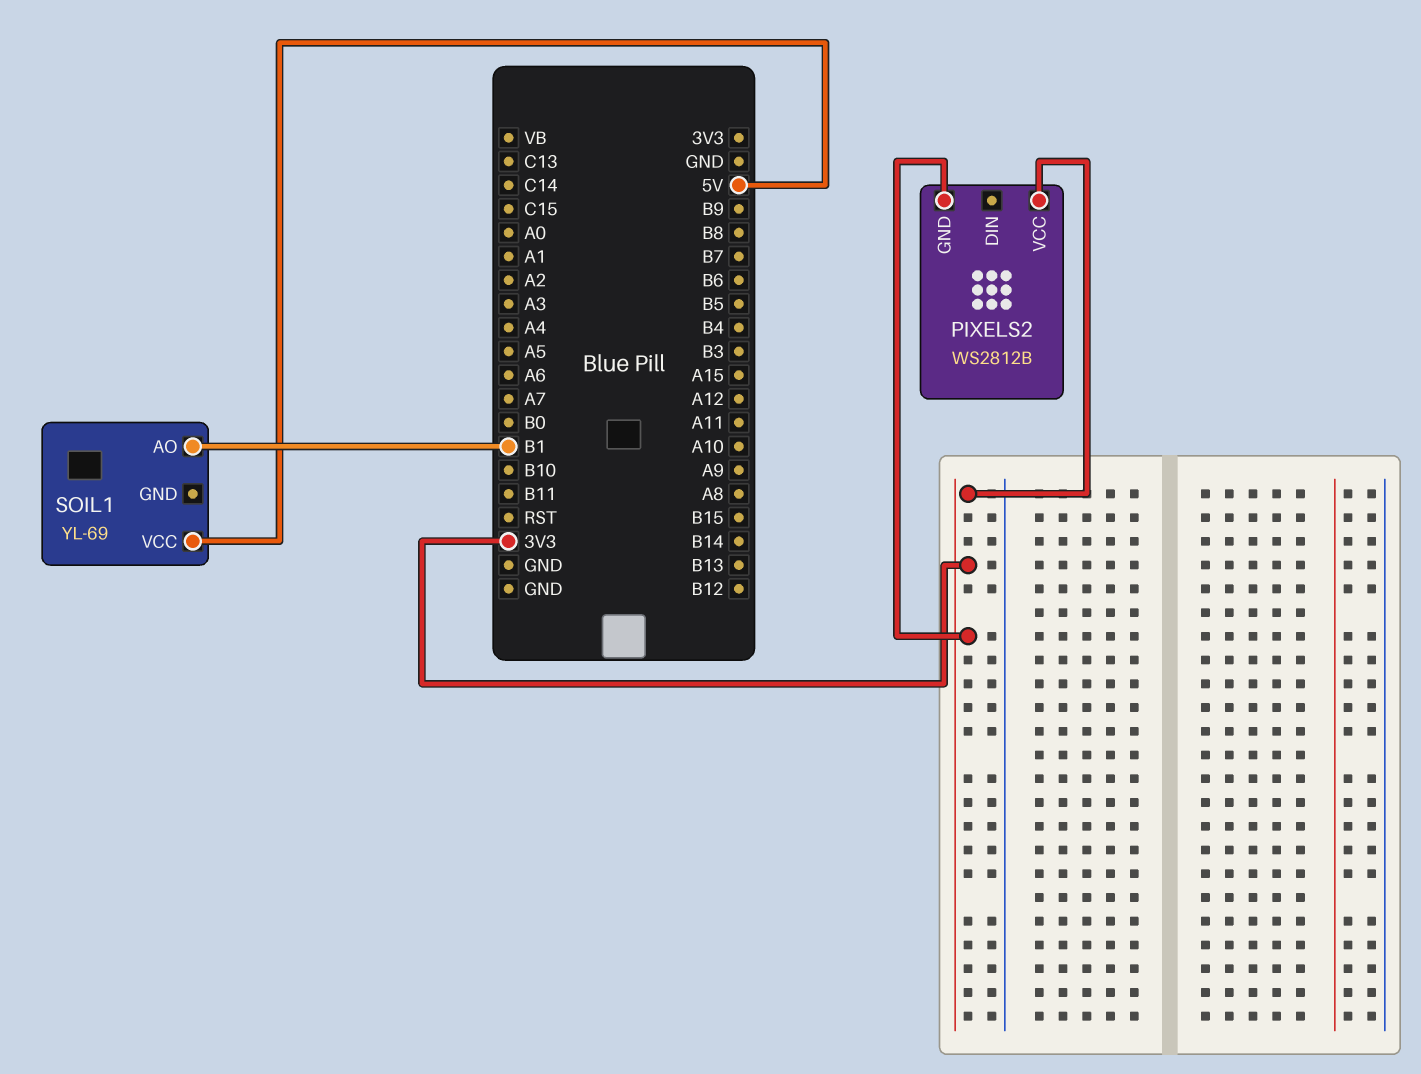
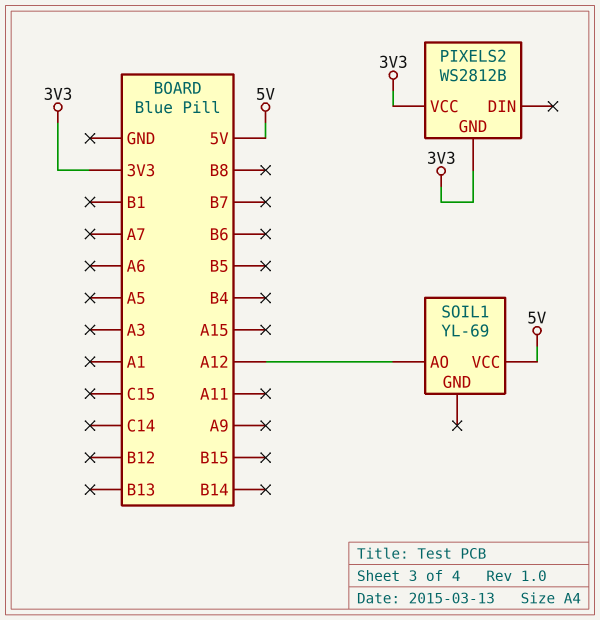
SOIL1 pin AO: B1 -> A12

